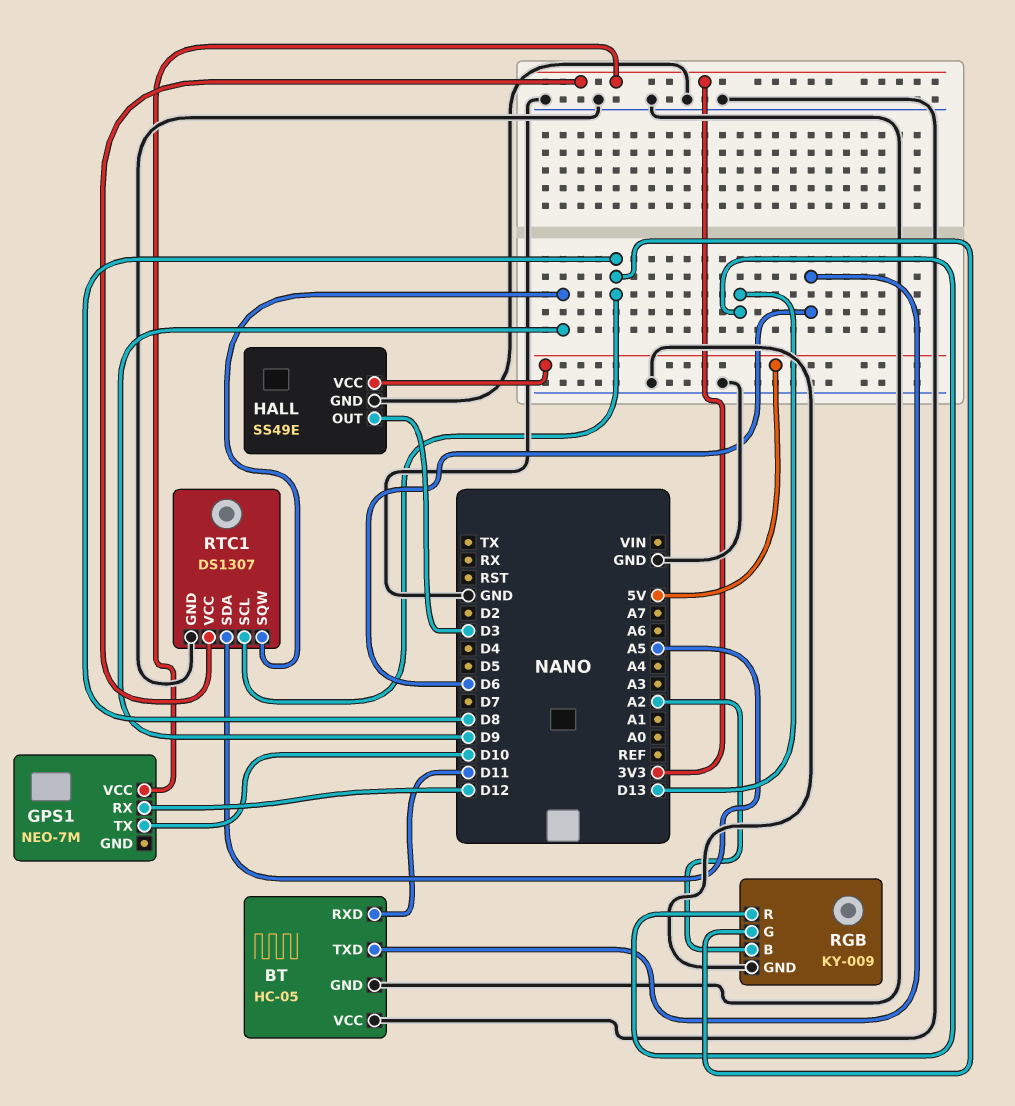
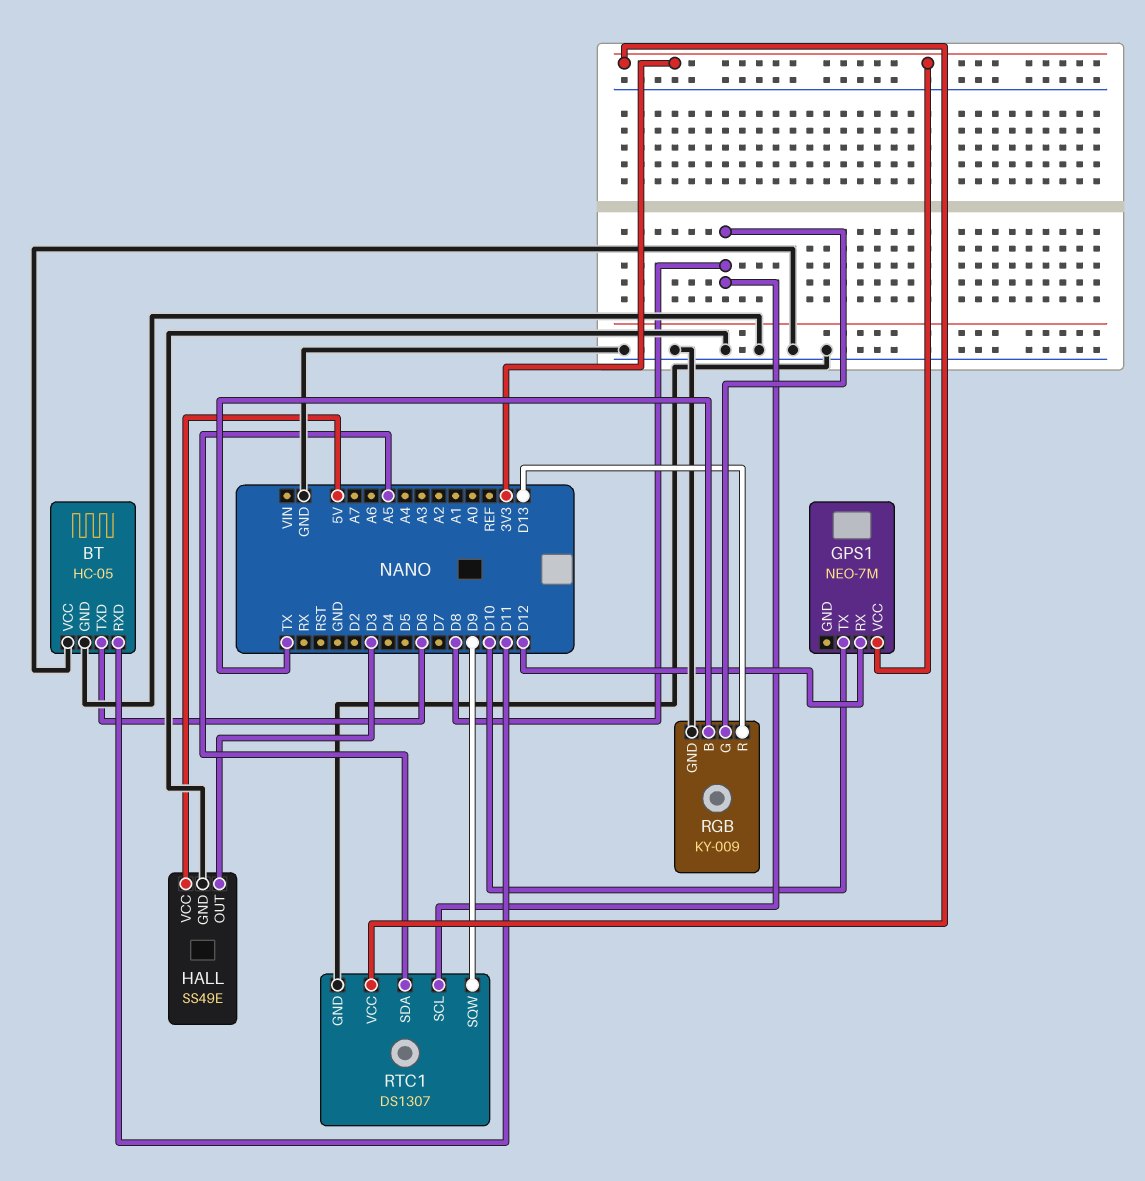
RGB pin B: A2 -> TX

